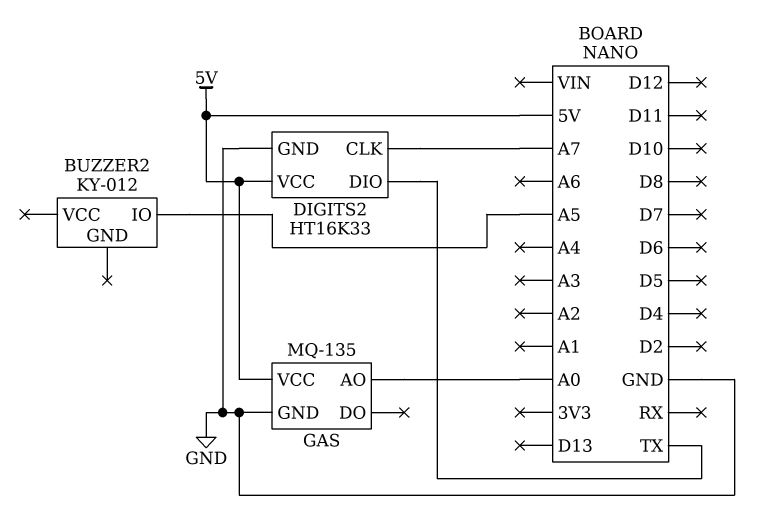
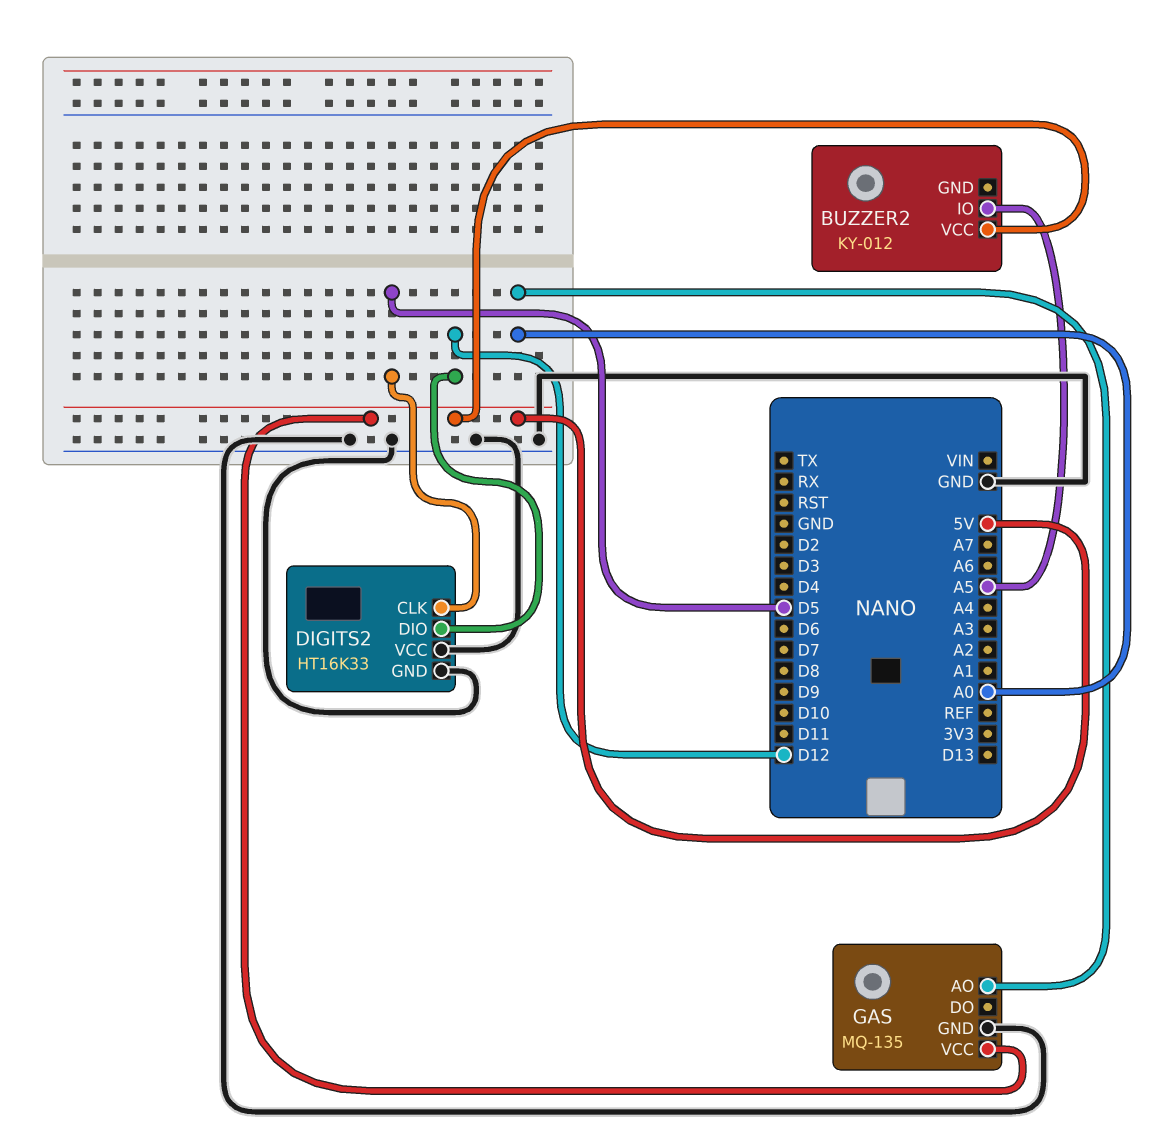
BUZZER2 pin VCC: none -> 5V
DIGITS2 pin CLK: A7 -> D5
DIGITS2 pin DIO: TX -> D12
DIGITS2 pin VCC: 5V -> GND

